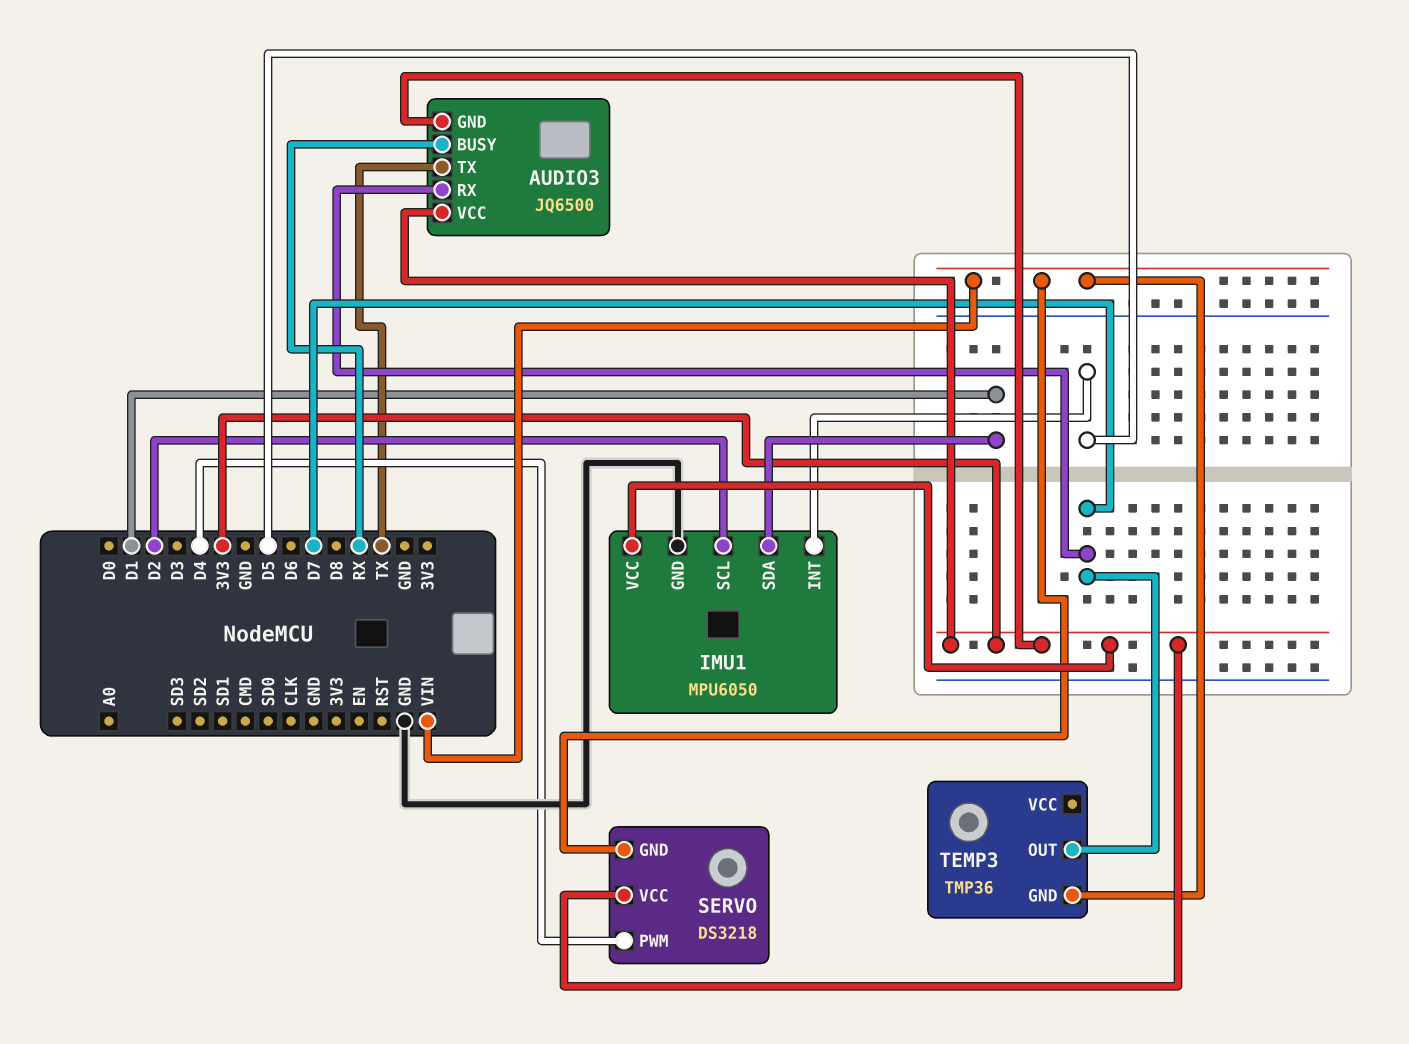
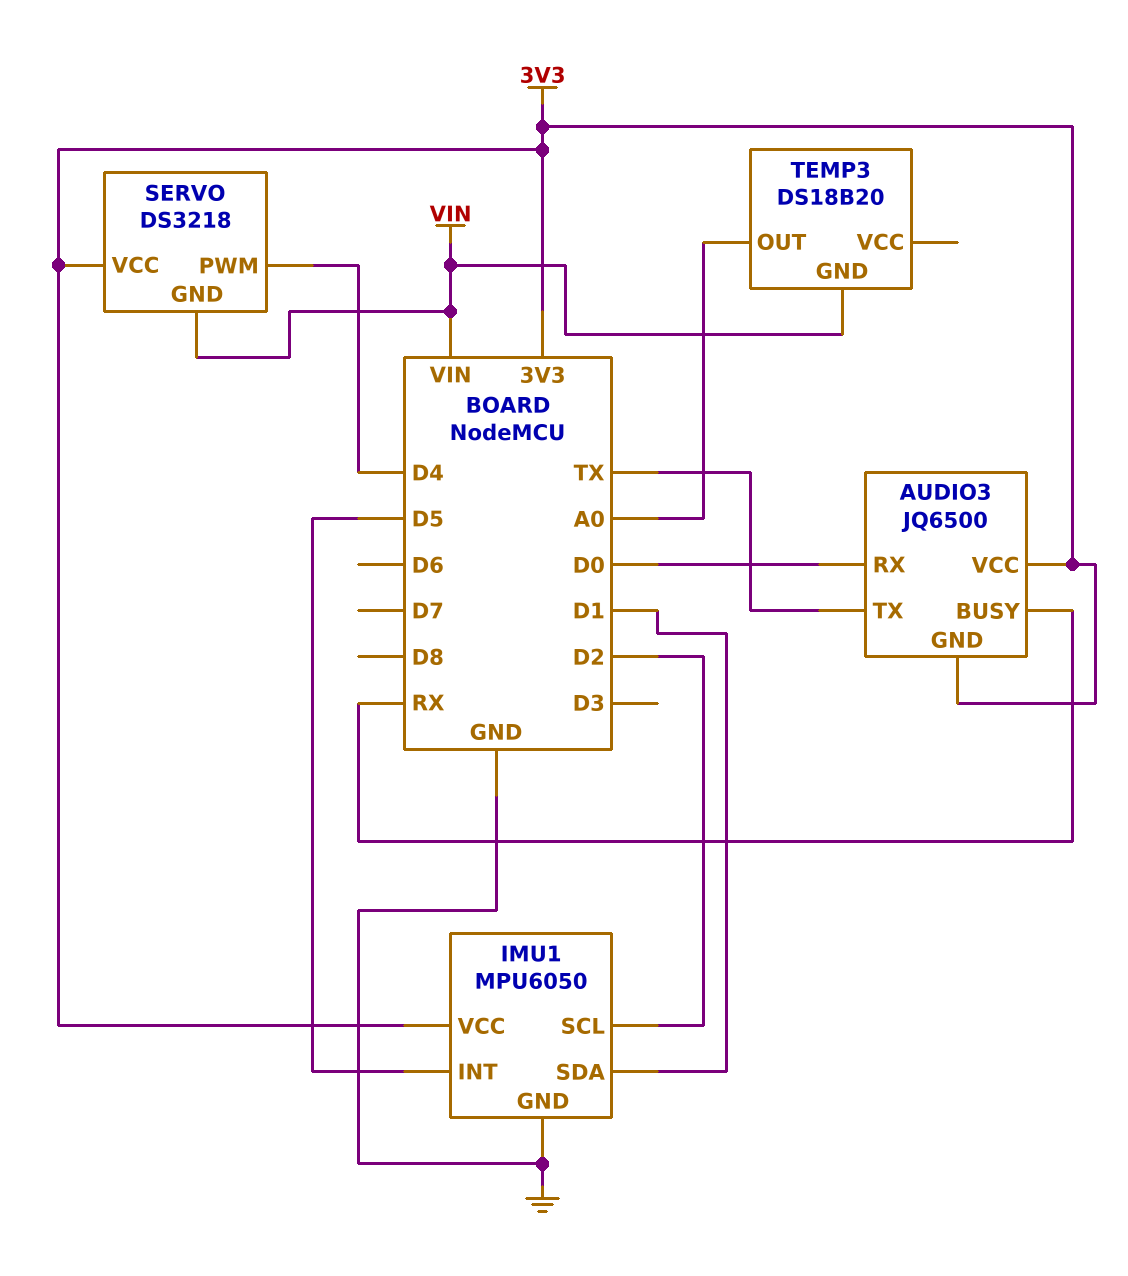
AUDIO3 pin RX: D7 -> D0
TEMP3: TMP36 -> DS18B20
TEMP3 pin OUT: D7 -> A0

